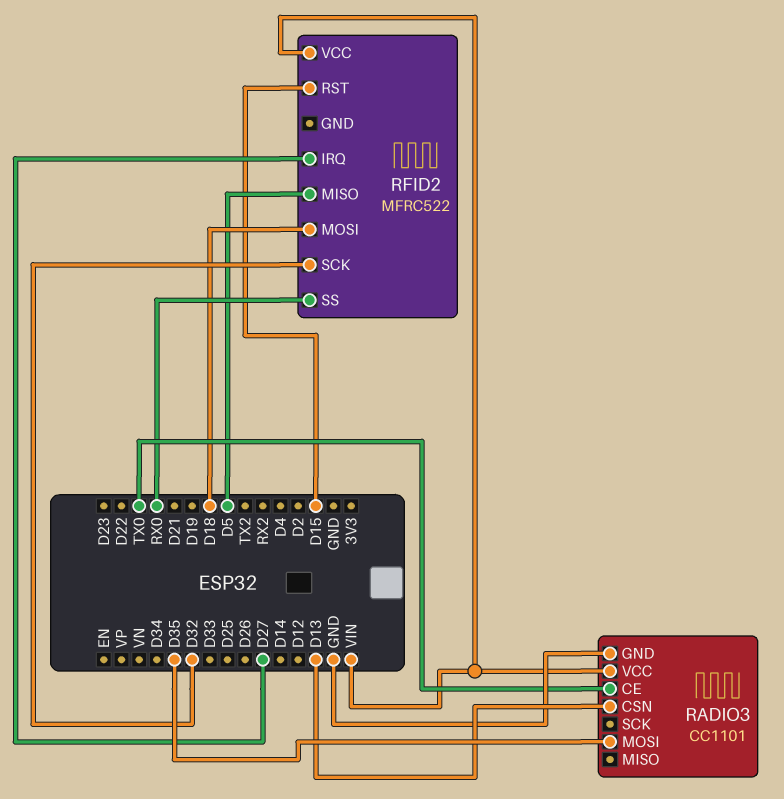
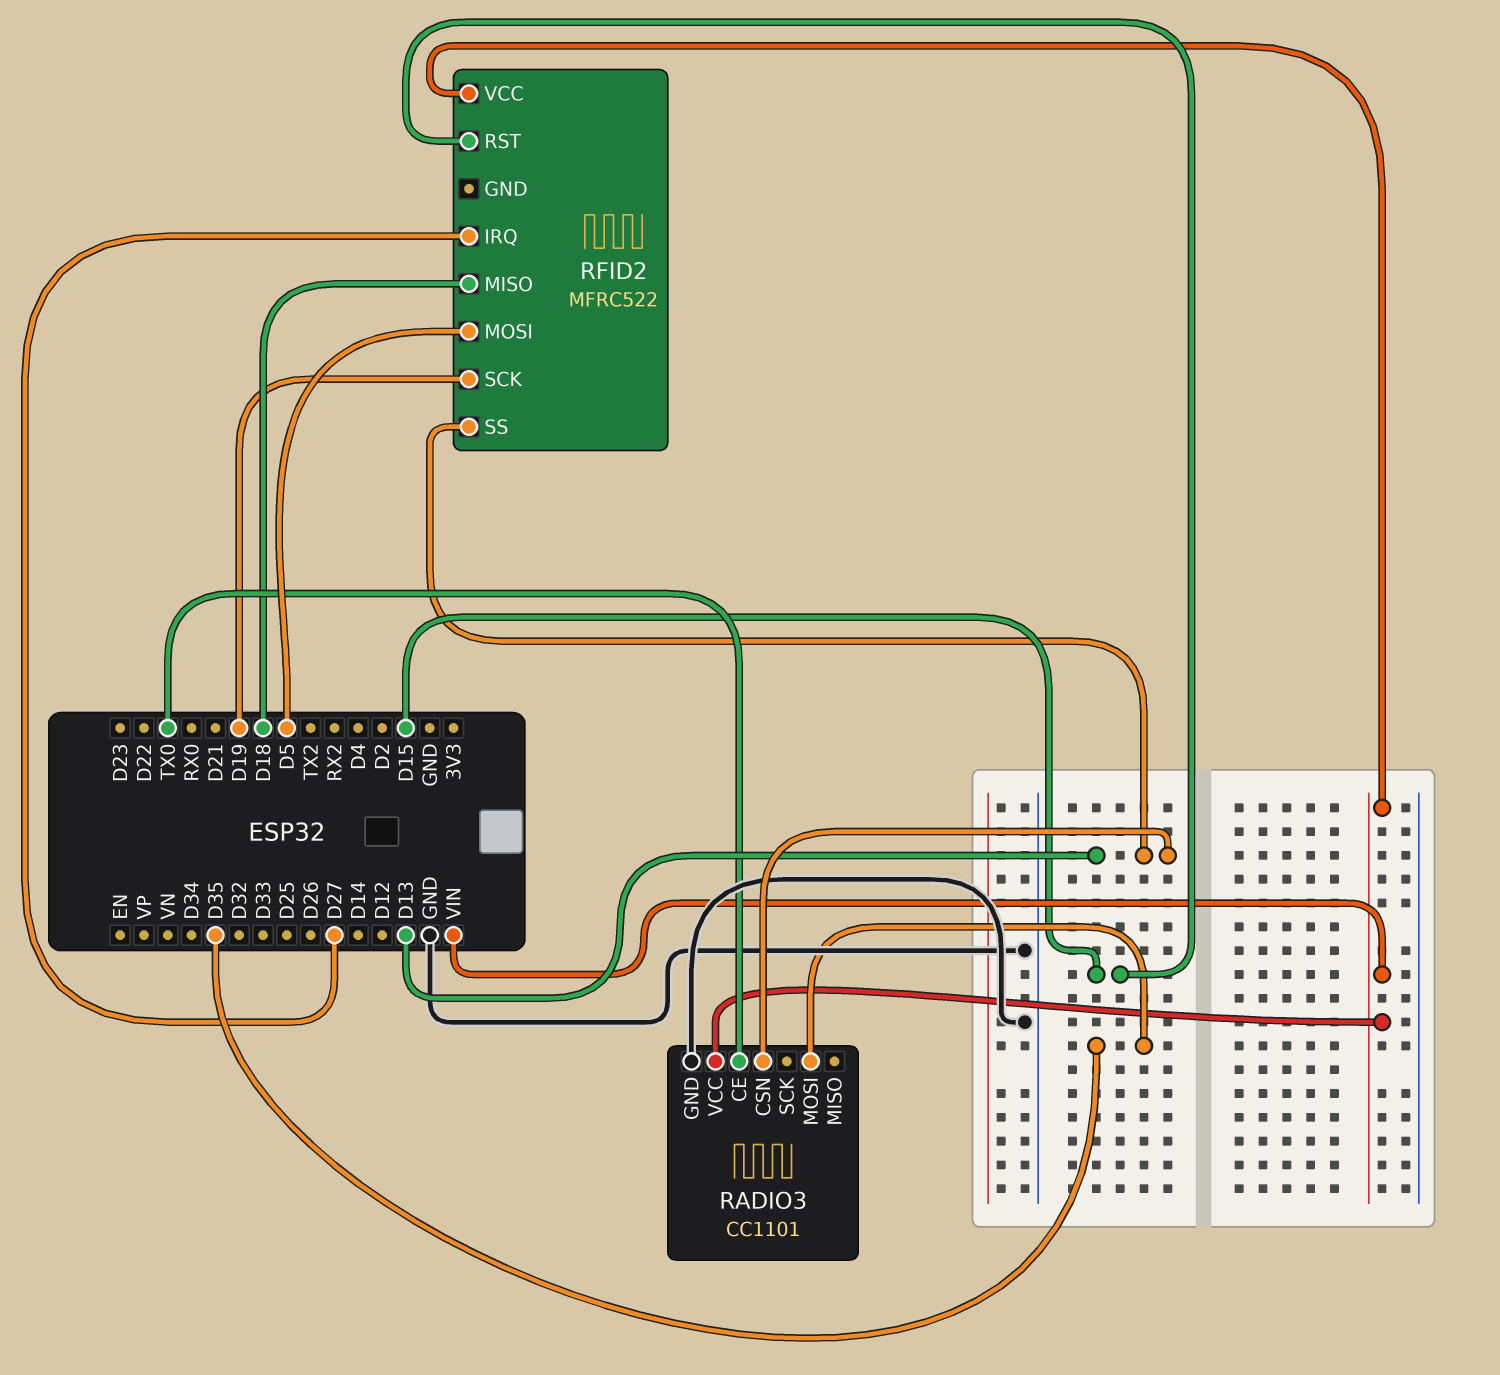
RFID2 pin MISO: D5 -> D18
RFID2 pin MOSI: D18 -> D5
RFID2 pin SCK: D32 -> D19
RFID2 pin SS: RX0 -> D13

